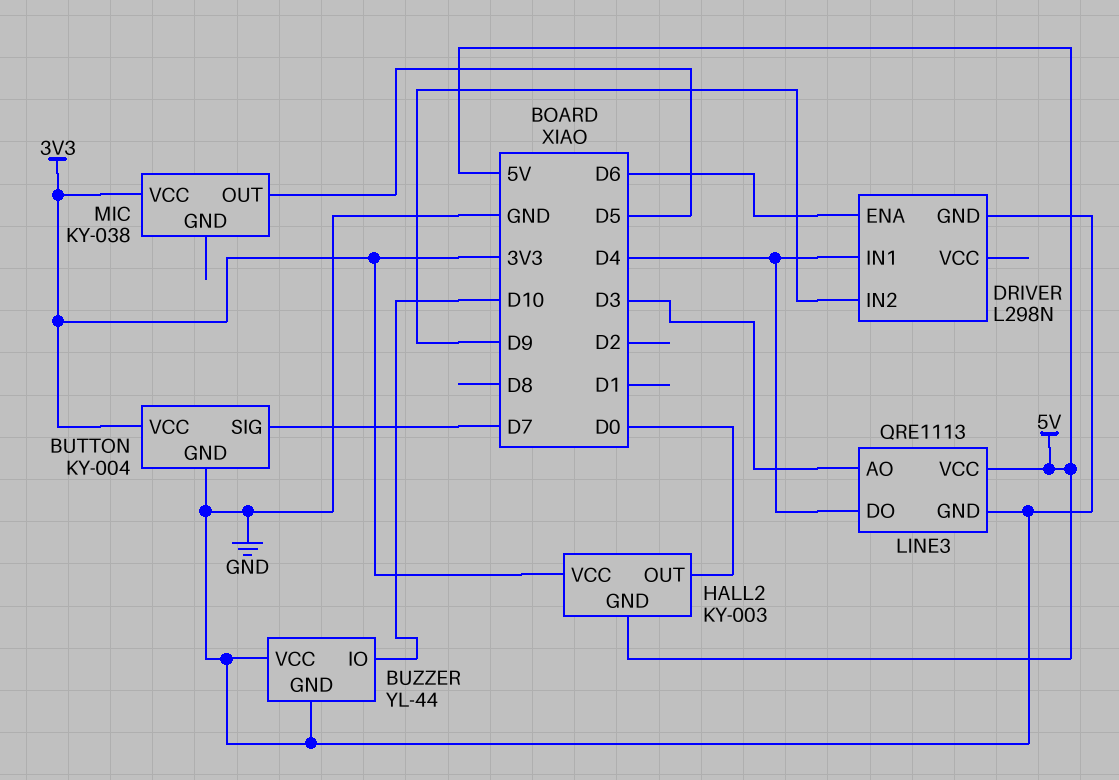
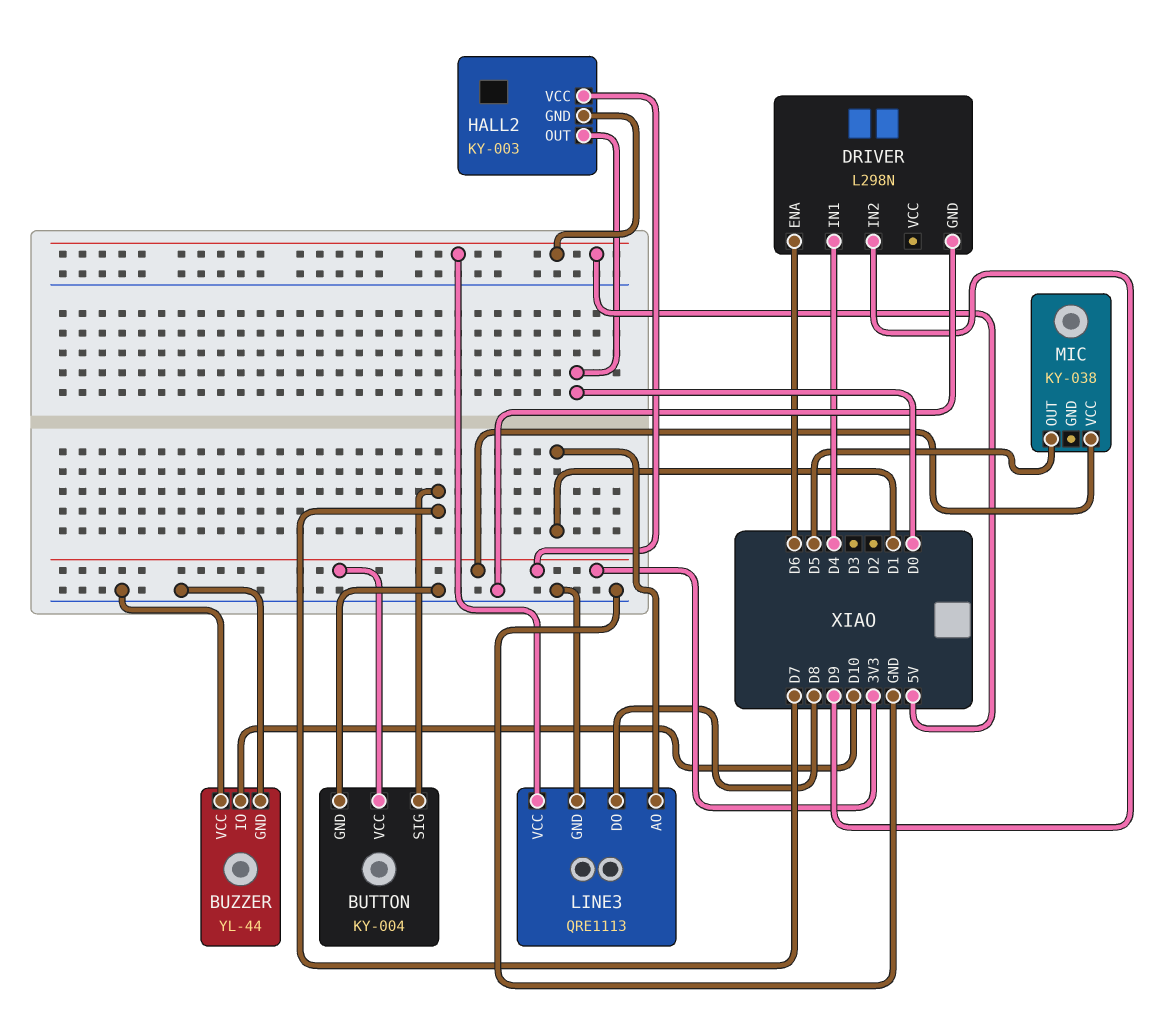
LINE3 pin AO: D3 -> D1
LINE3 pin DO: D4 -> D8

